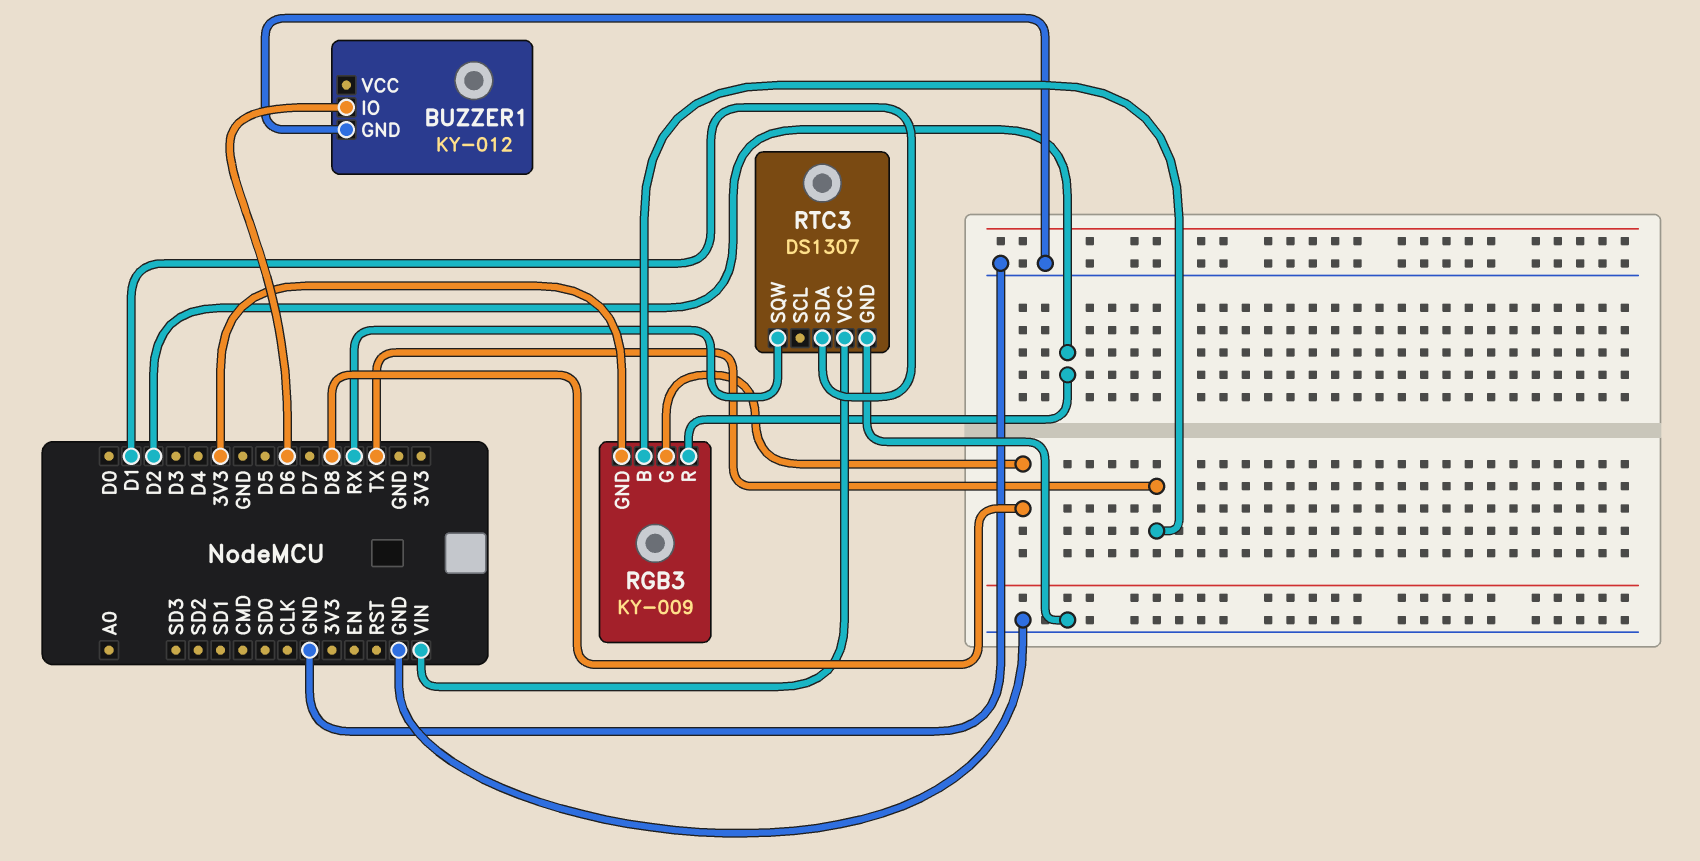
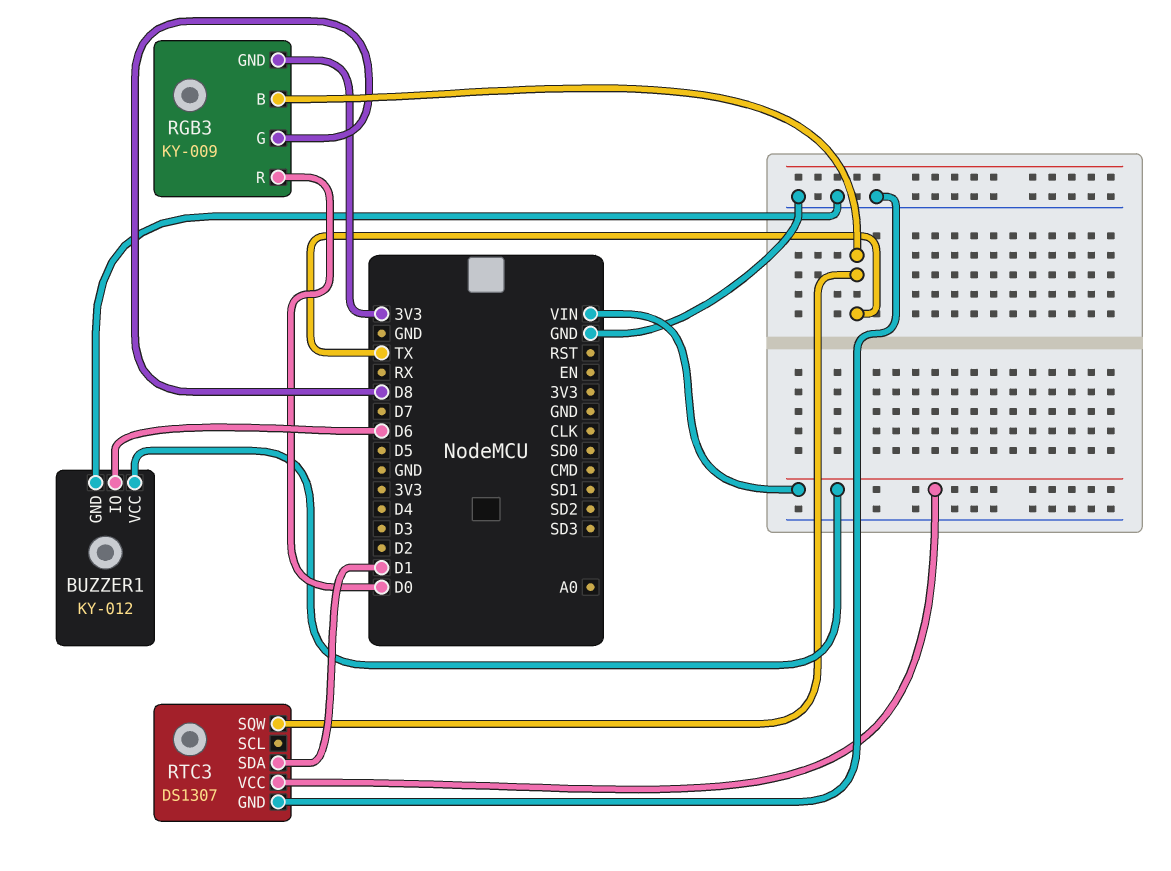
BUZZER1 pin VCC: none -> VIN
RGB3 pin R: D2 -> D0
RTC3 pin SQW: RX -> TX

